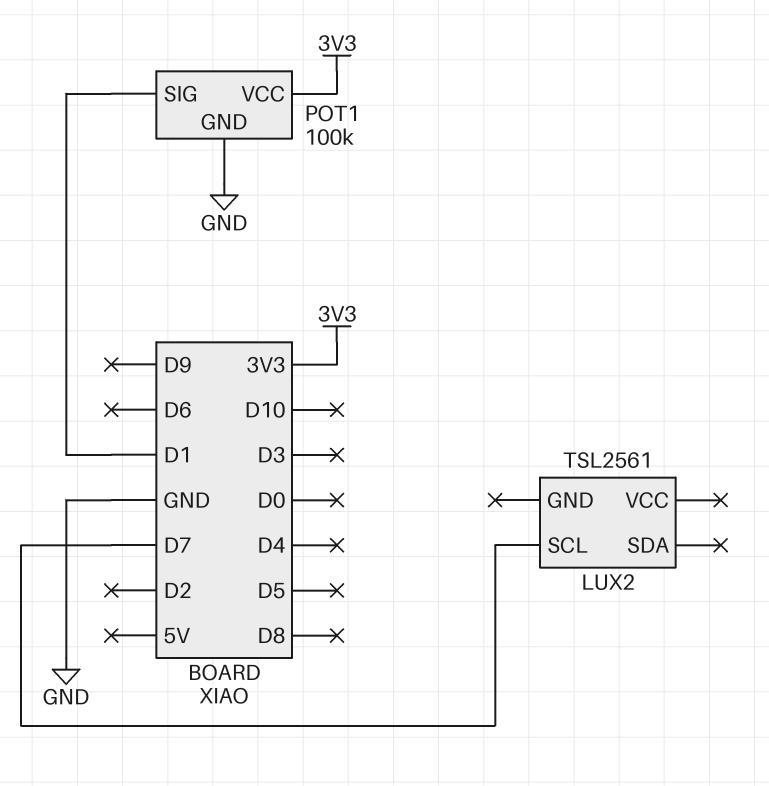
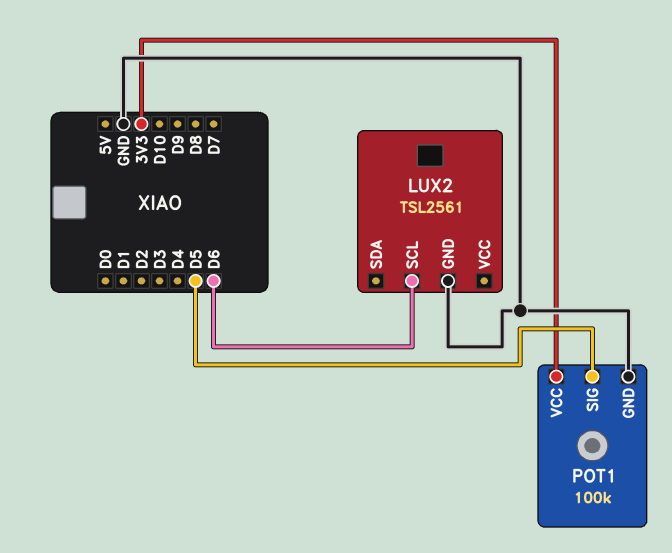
LUX2 pin GND: none -> GND
LUX2 pin SCL: D7 -> D6
POT1 pin SIG: D1 -> D5

